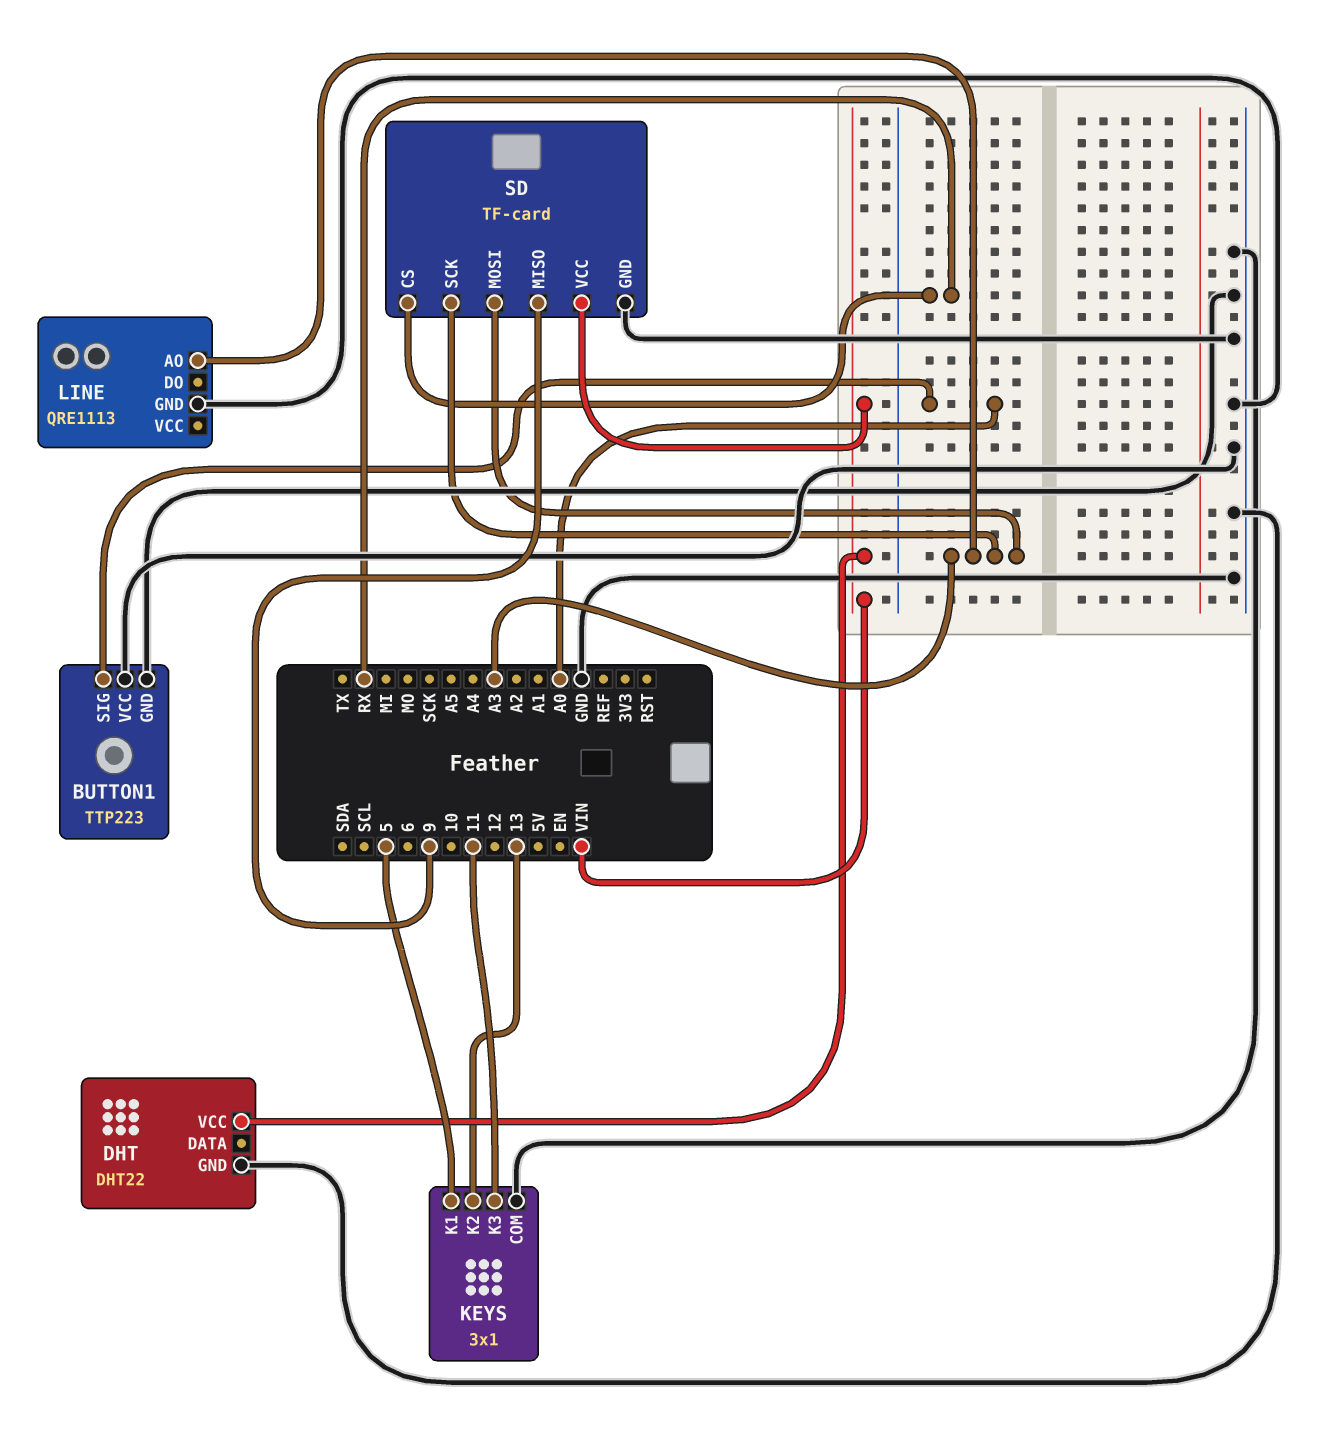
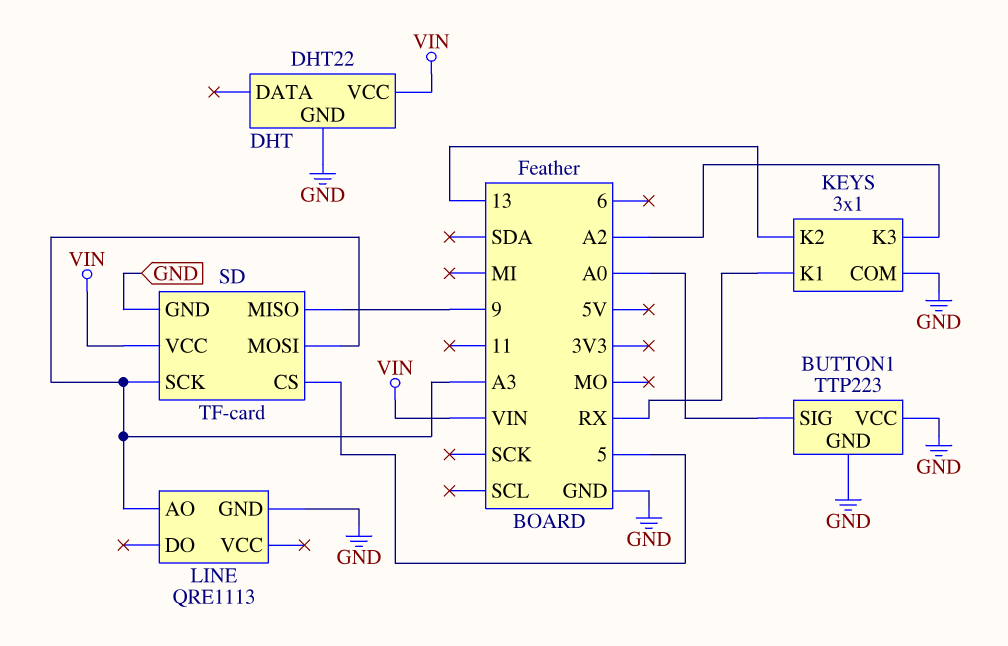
KEYS pin K1: 5 -> RX
KEYS pin K3: 11 -> A2
SD pin CS: RX -> 5

